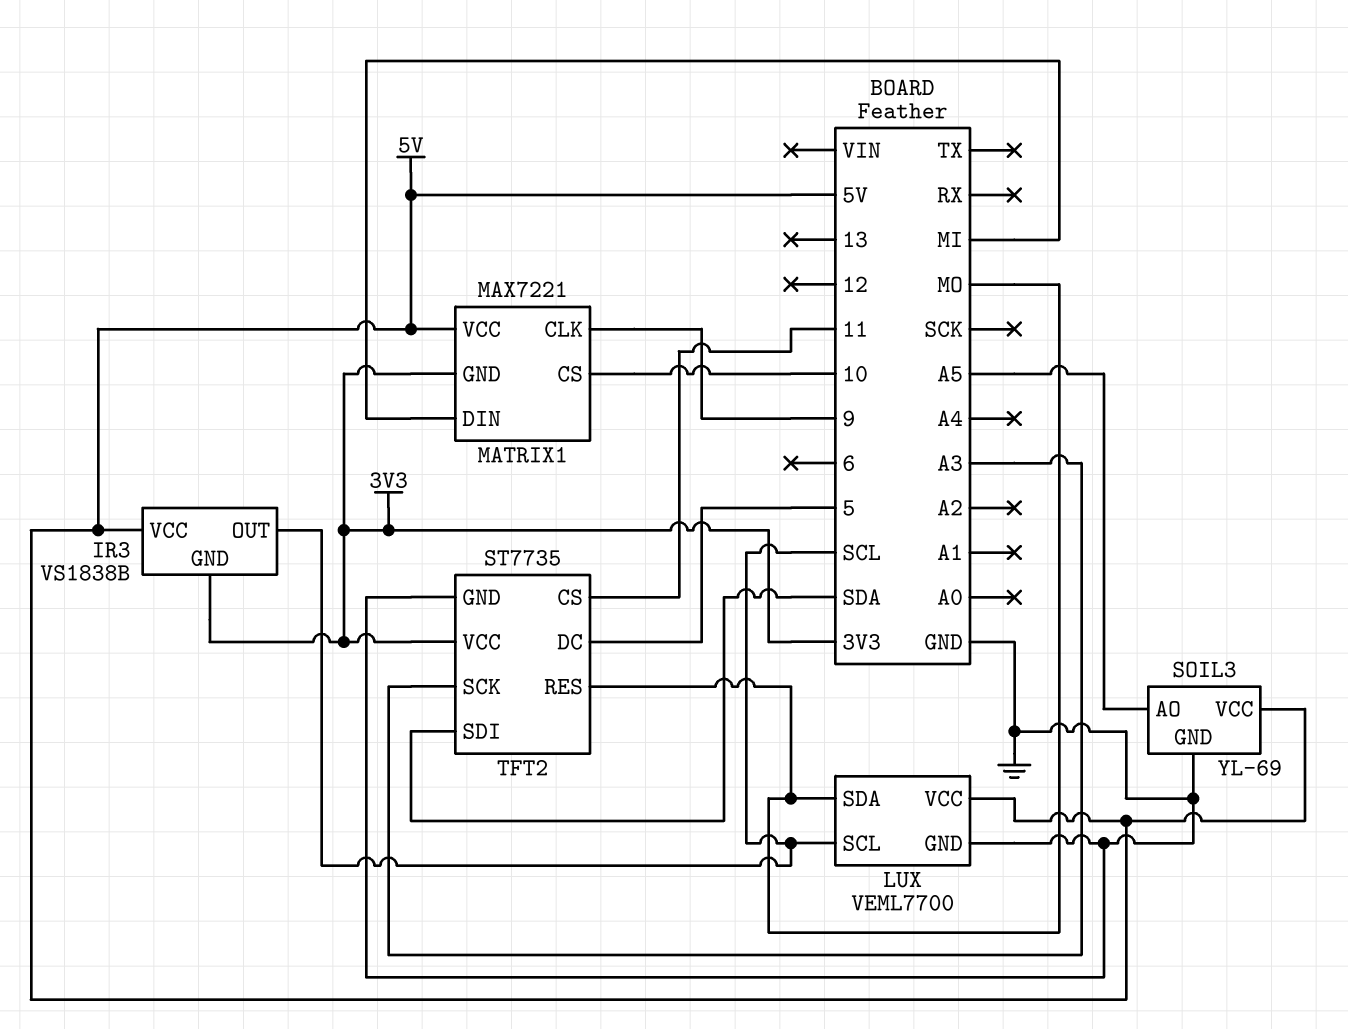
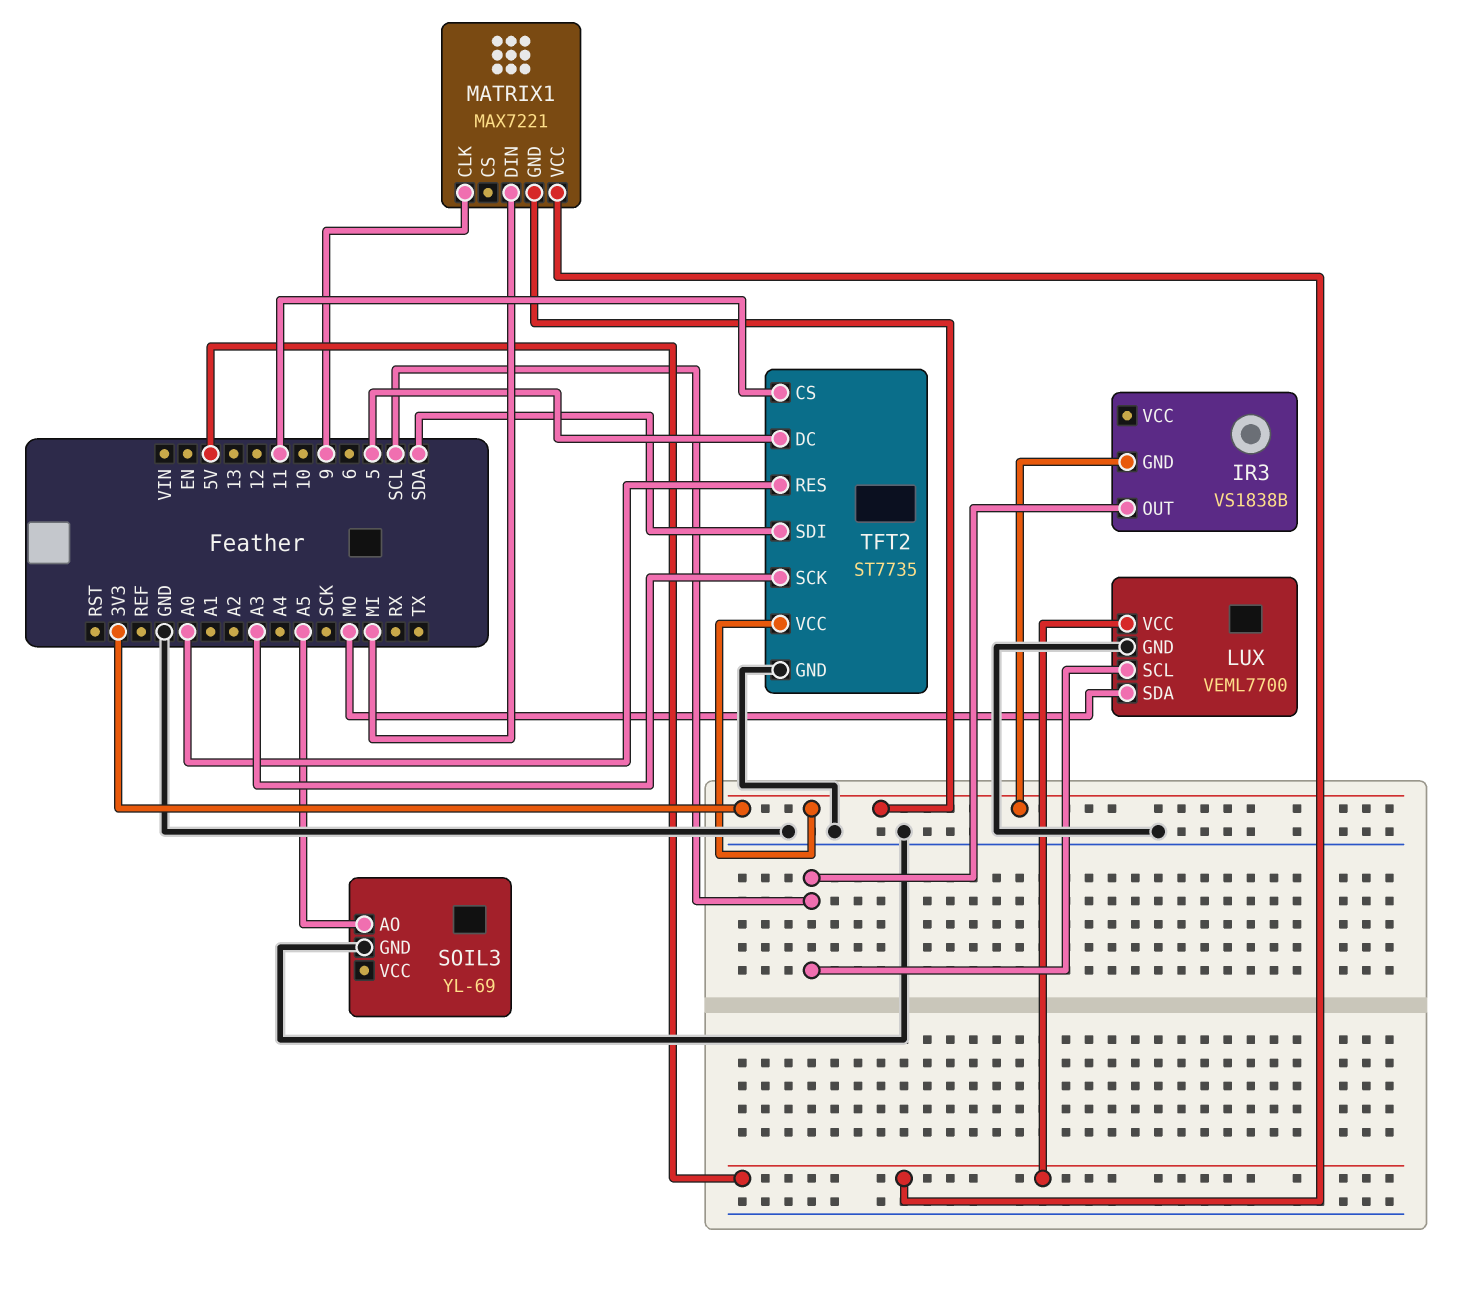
IR3 pin VCC: 5V -> none
MATRIX1 pin CS: 10 -> none
SOIL3 pin VCC: 5V -> none
TFT2 pin RES: MO -> A0

